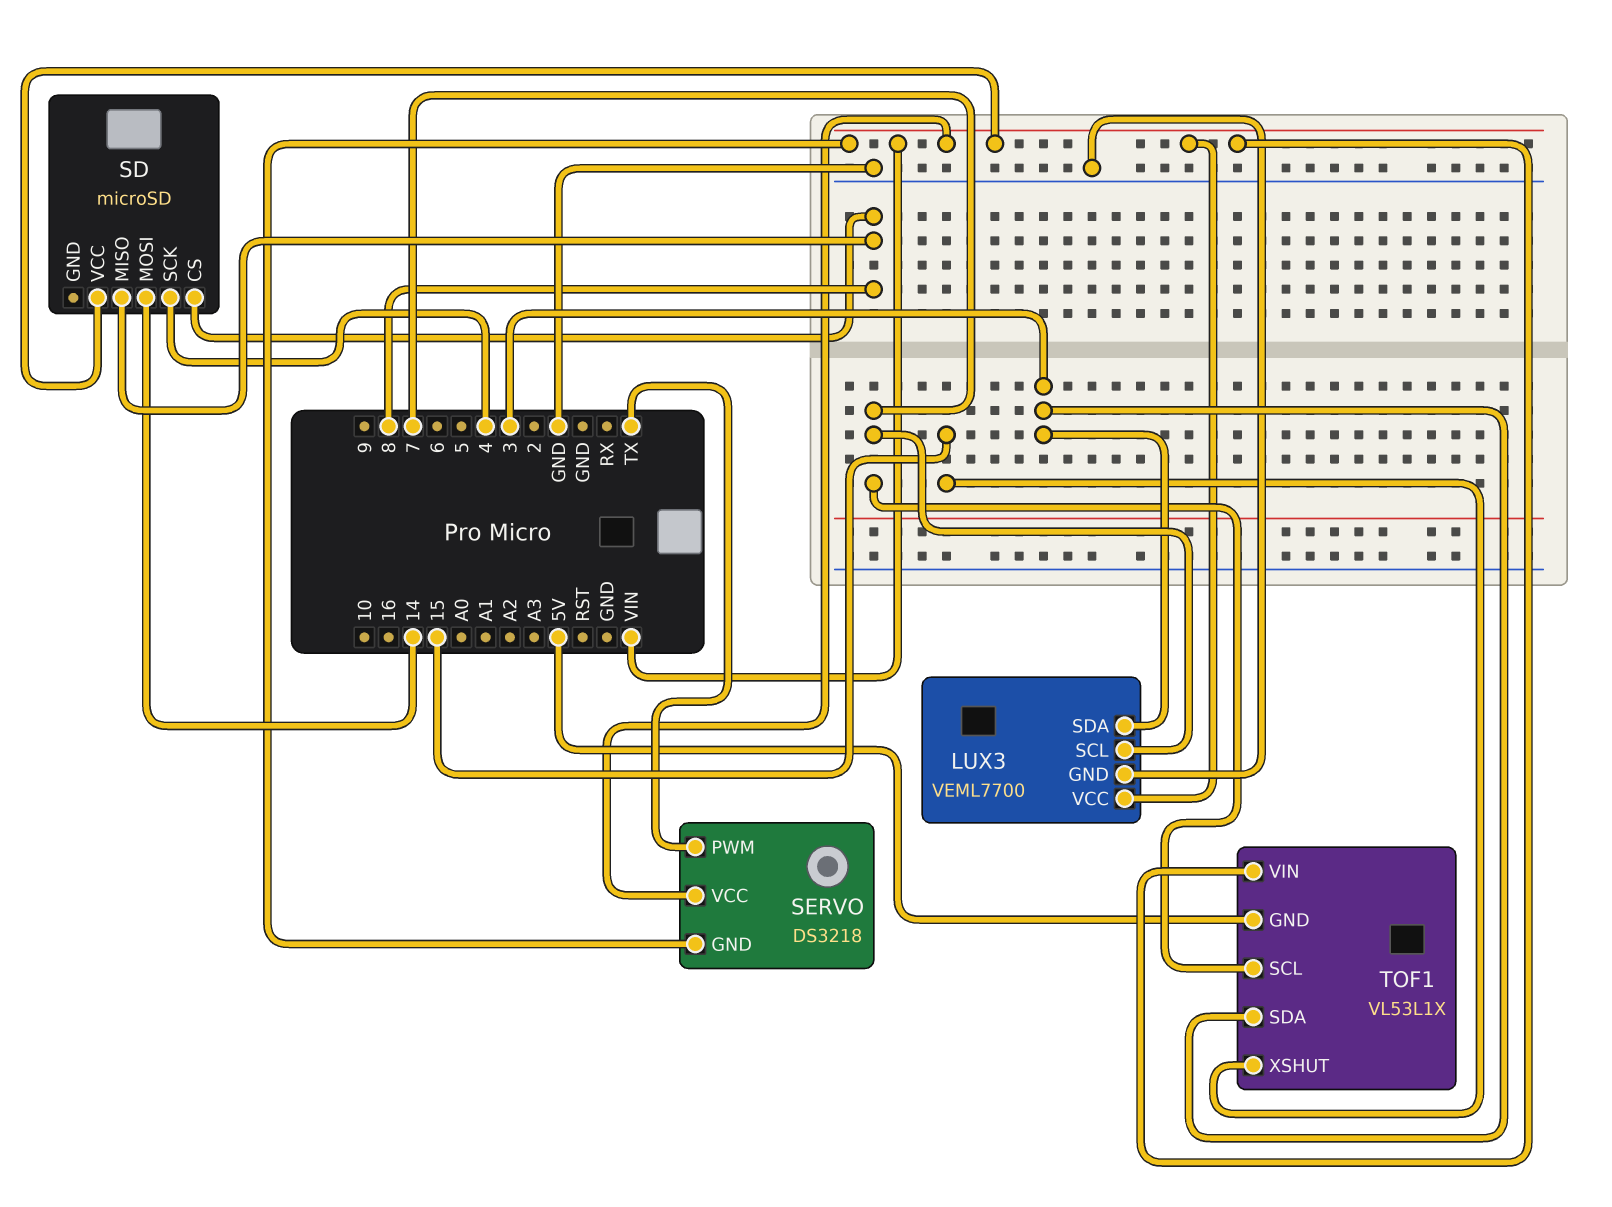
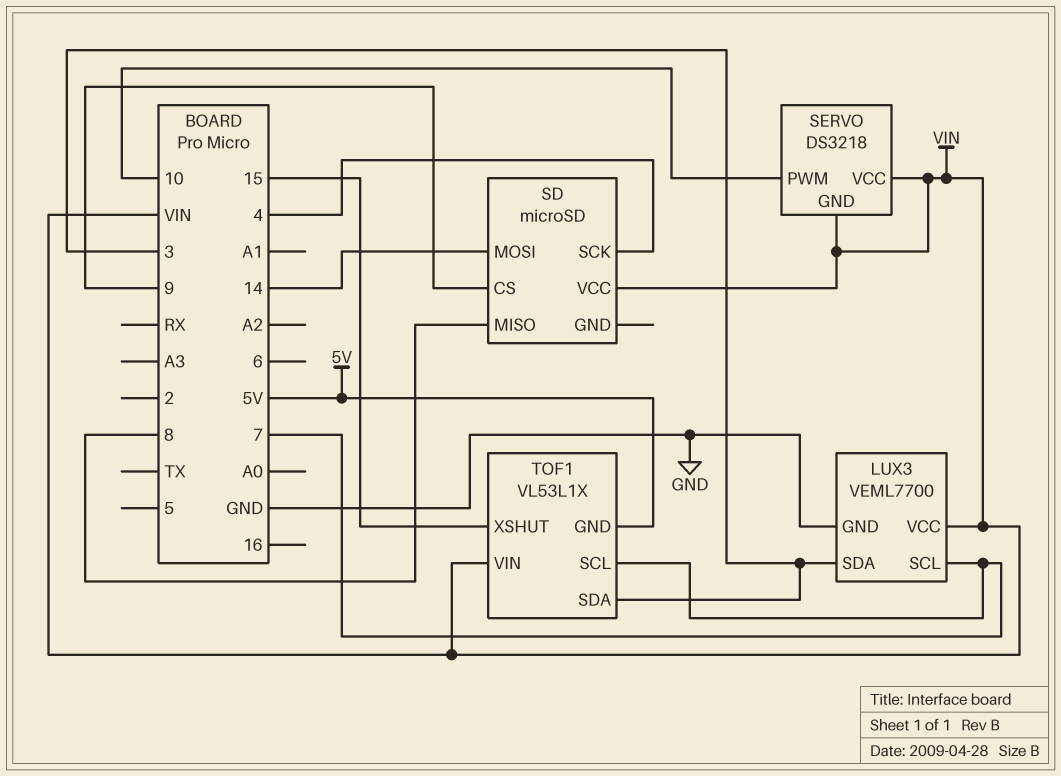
SD pin CS: 8 -> 9
SERVO pin PWM: TX -> 10

